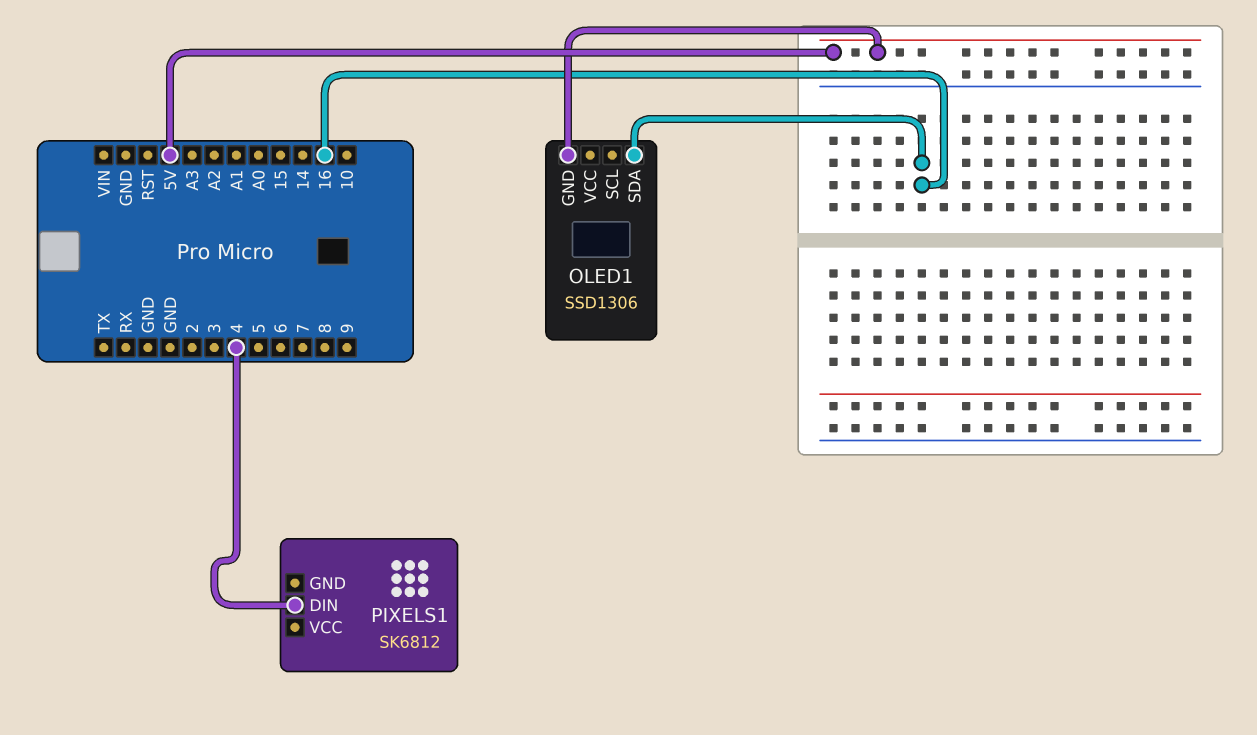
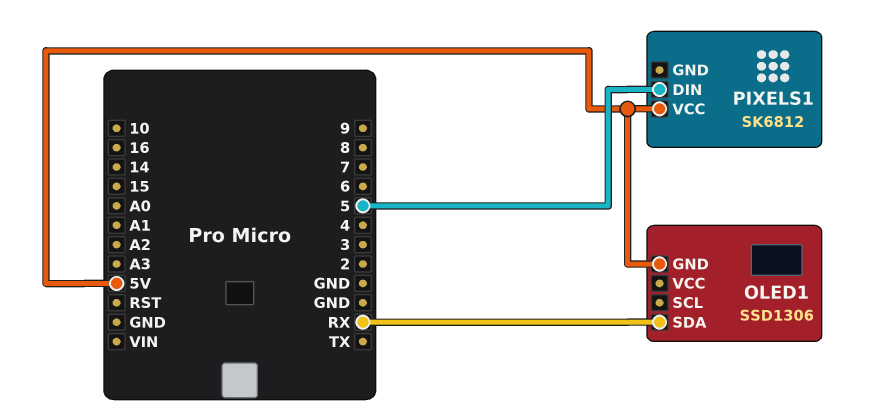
OLED1 pin SDA: 16 -> RX
PIXELS1 pin DIN: 4 -> 5
PIXELS1 pin VCC: none -> 5V

